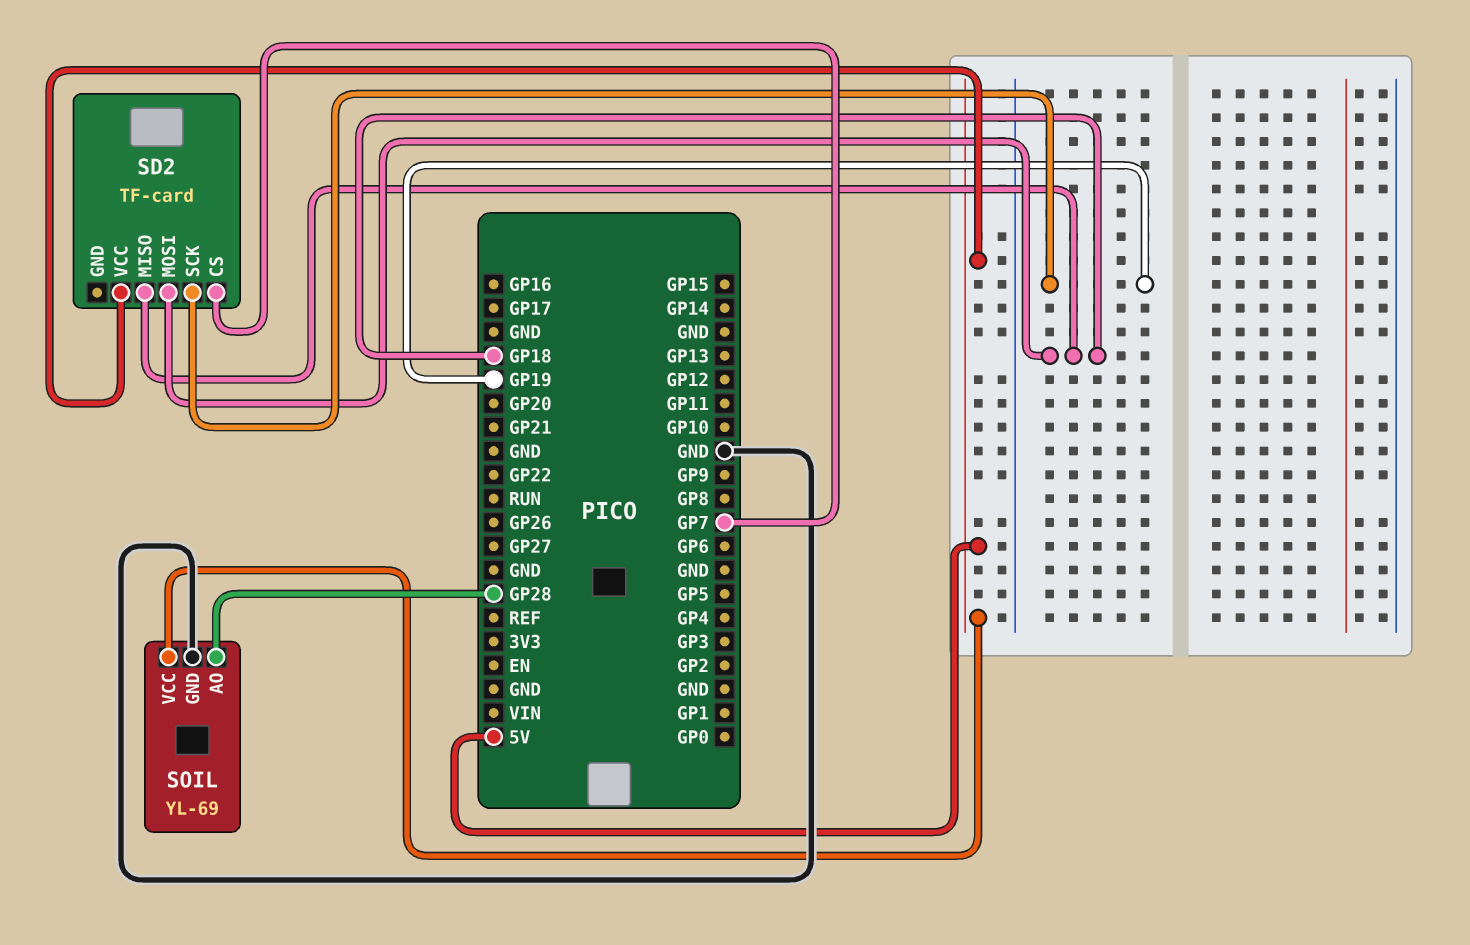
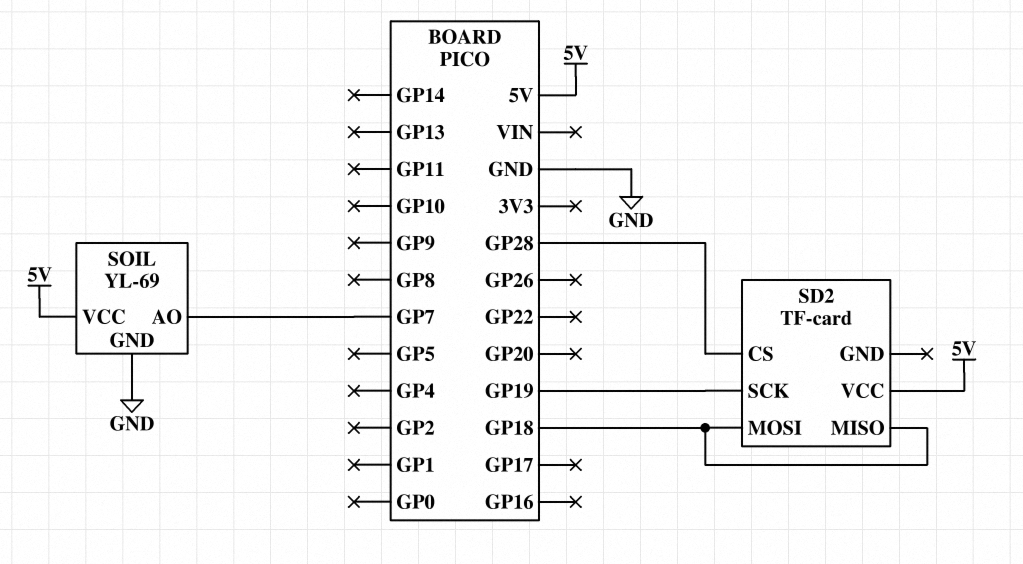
SD2 pin CS: GP7 -> GP28
SOIL pin AO: GP28 -> GP7

